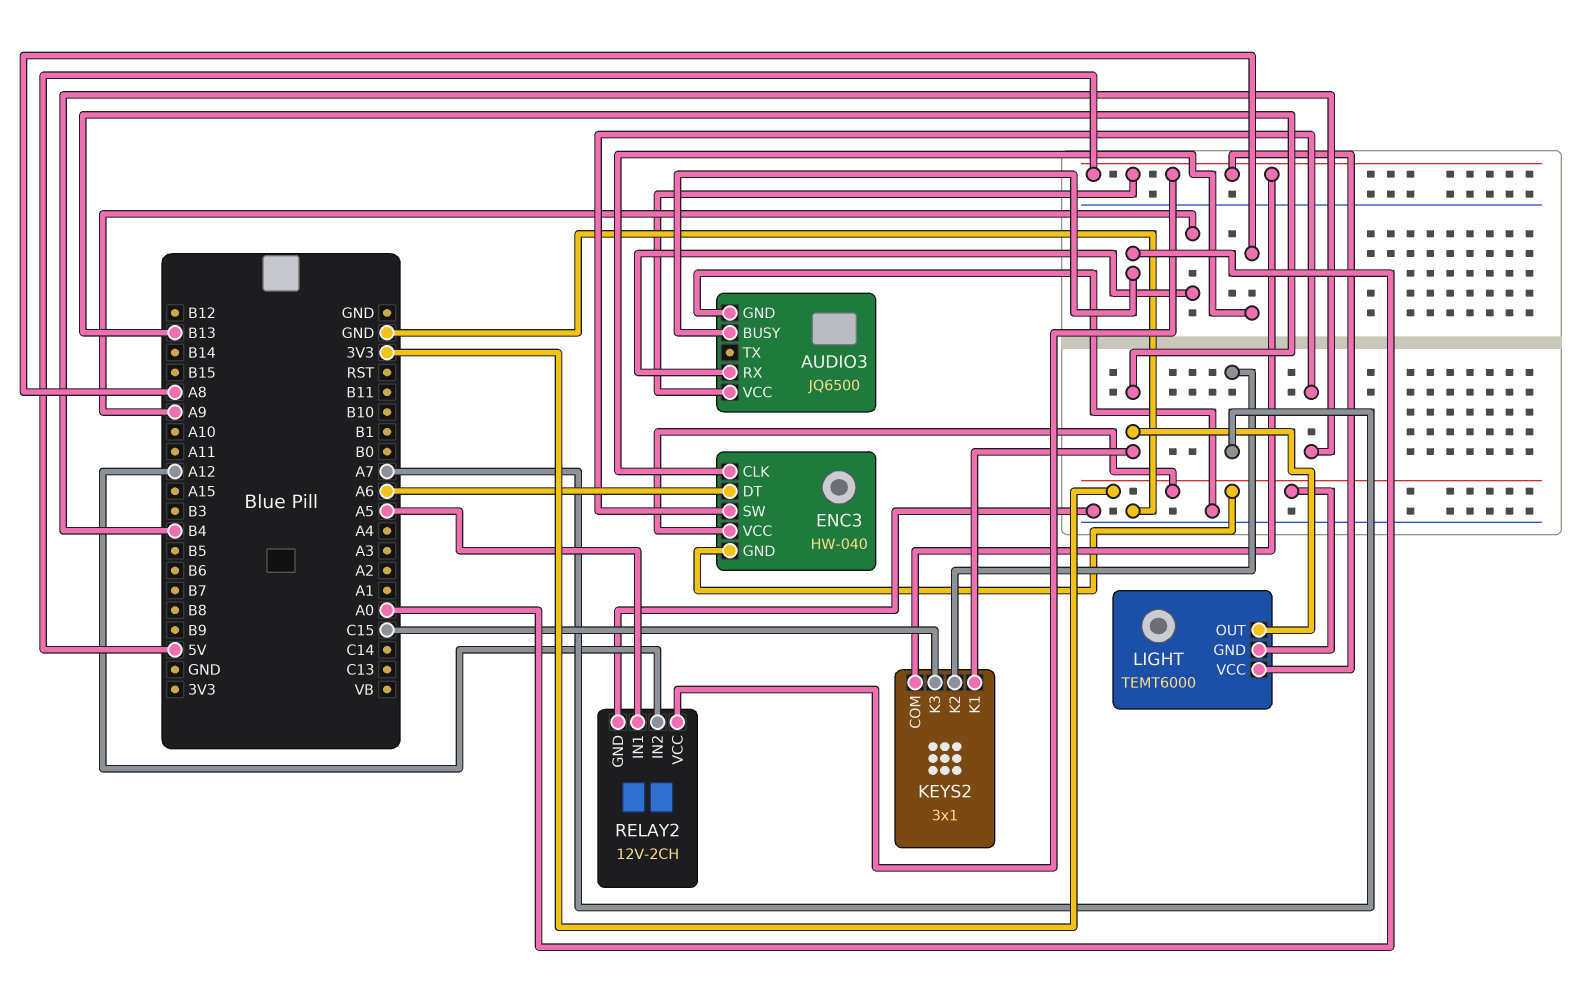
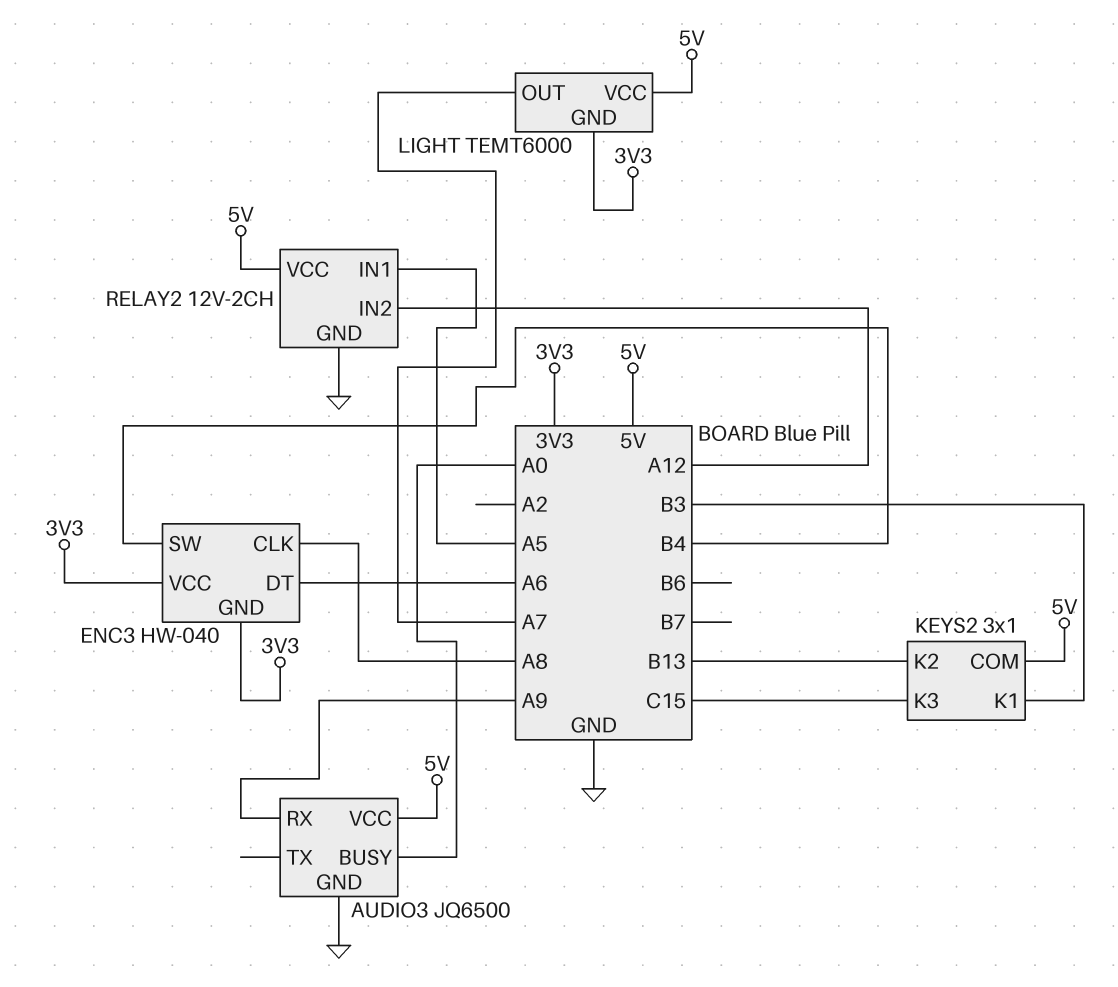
KEYS2 pin K1: B13 -> B3
KEYS2 pin K2: A7 -> B13
LIGHT pin OUT: B13 -> A7

